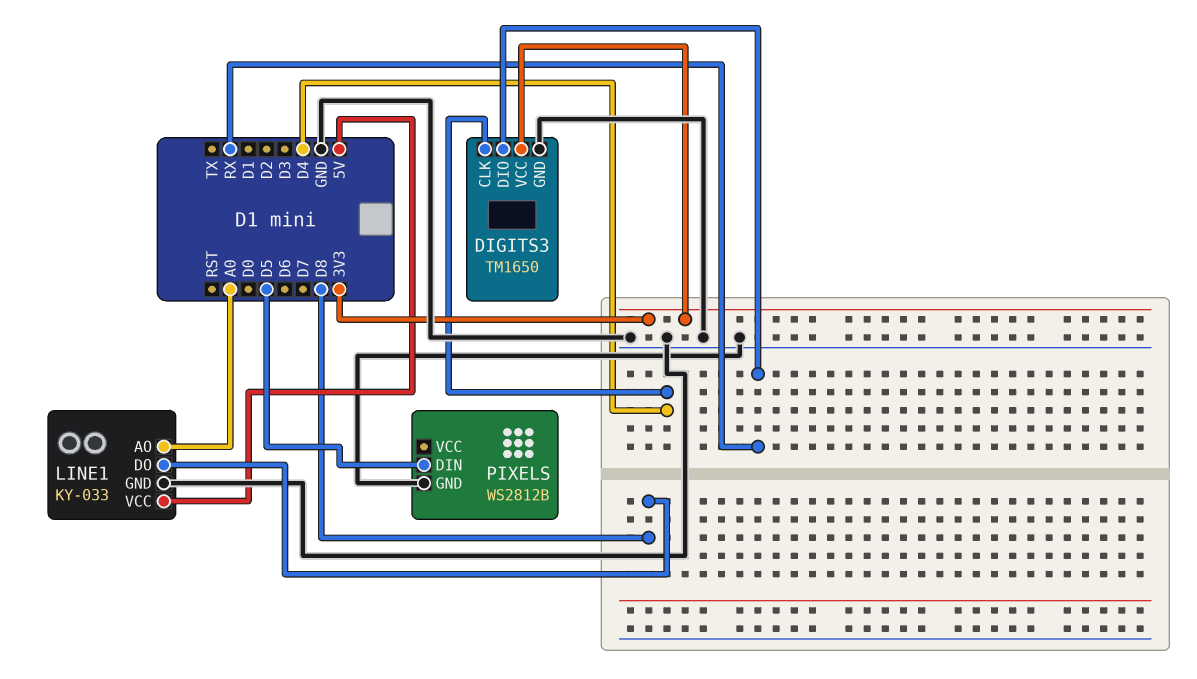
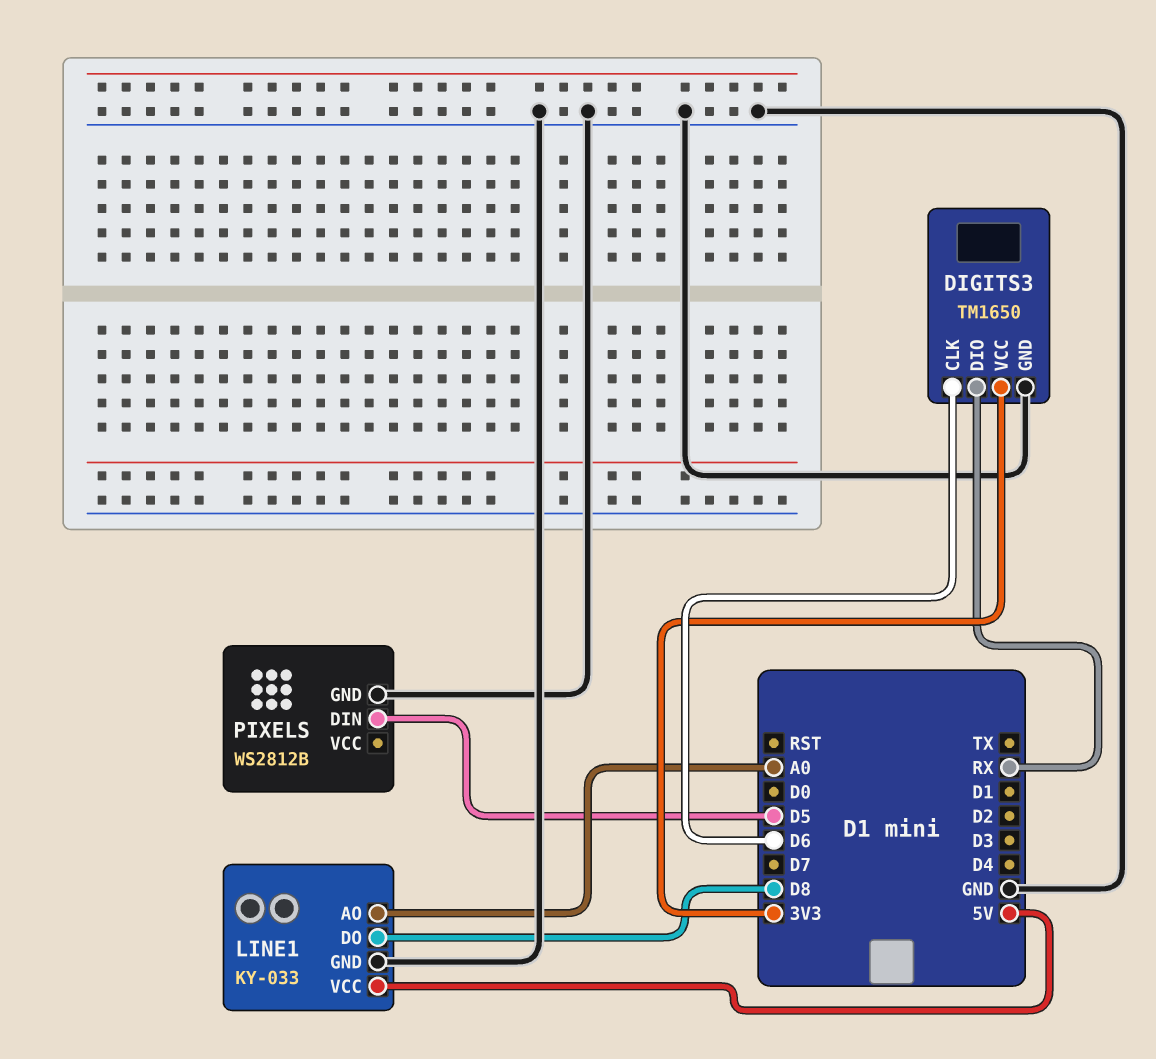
DIGITS3 pin CLK: D4 -> D6

